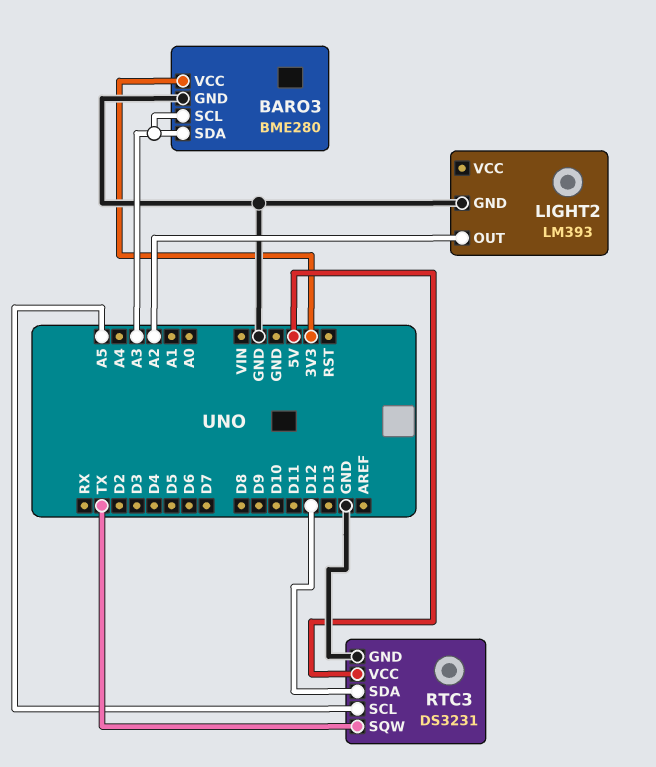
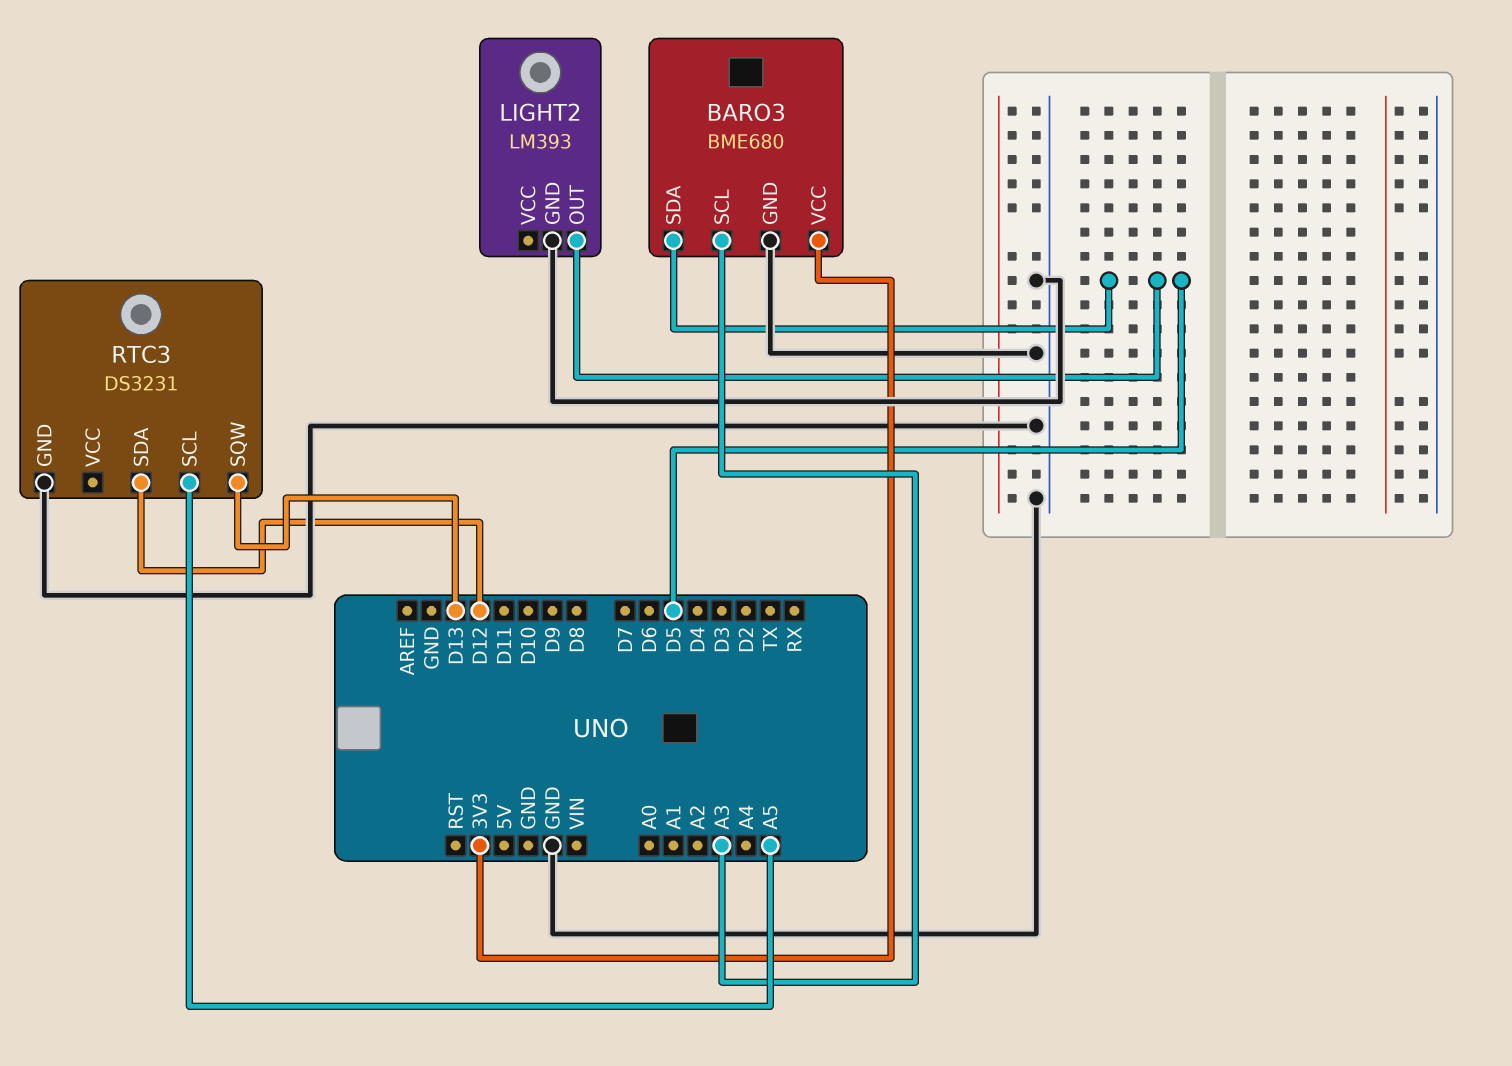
BARO3: BME280 -> BME680
BARO3 pin SDA: A3 -> D5
LIGHT2 pin OUT: A2 -> D5
RTC3 pin SQW: TX -> D13
RTC3 pin VCC: 5V -> none

